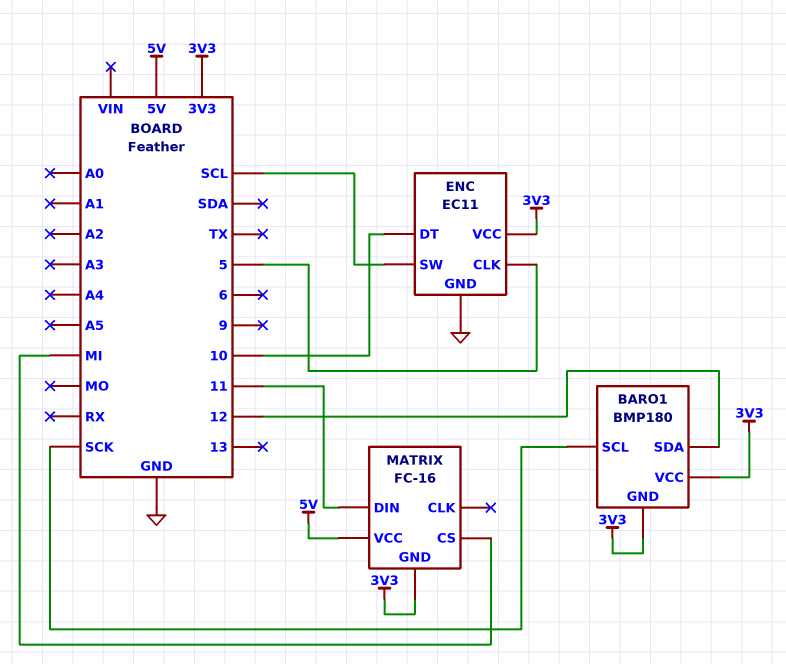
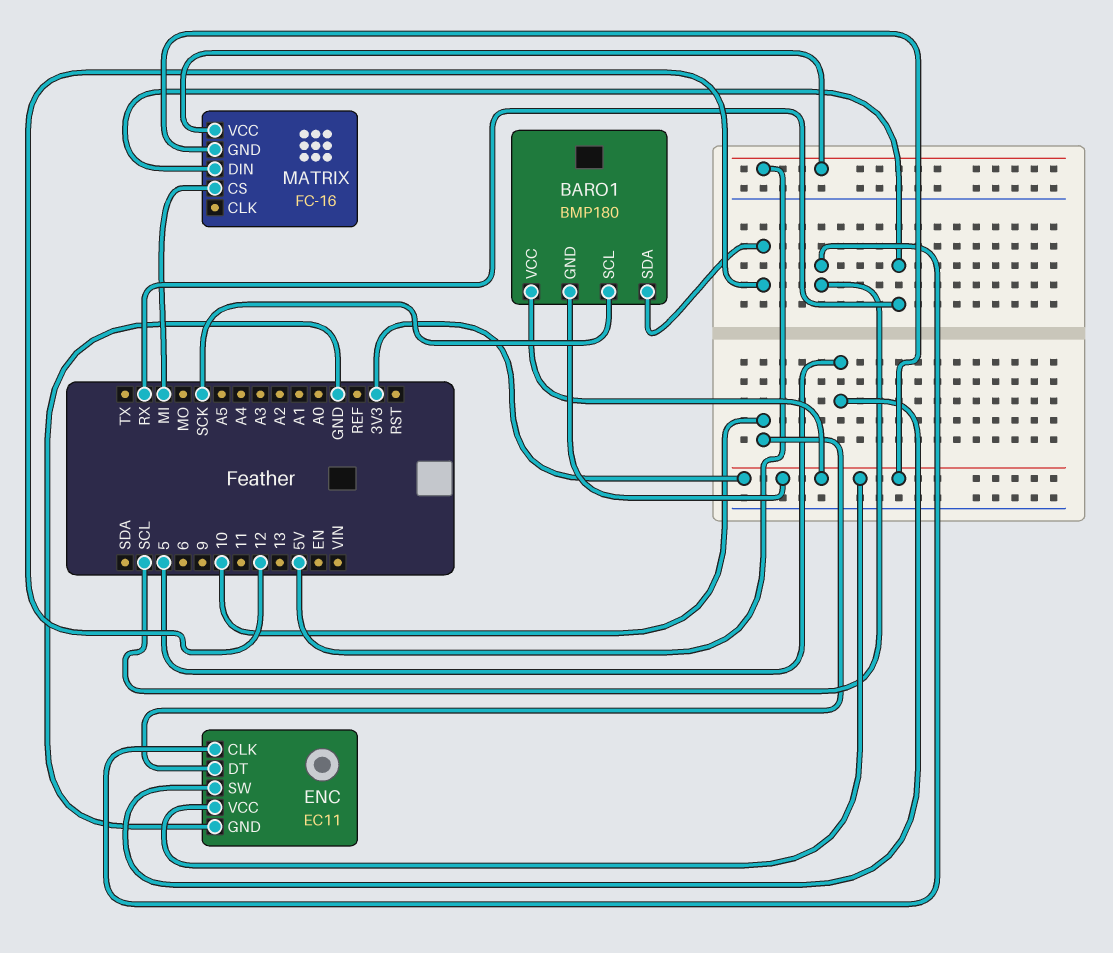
ENC pin CLK: 5 -> SCL
ENC pin SW: SCL -> 5
MATRIX pin DIN: 11 -> RX

